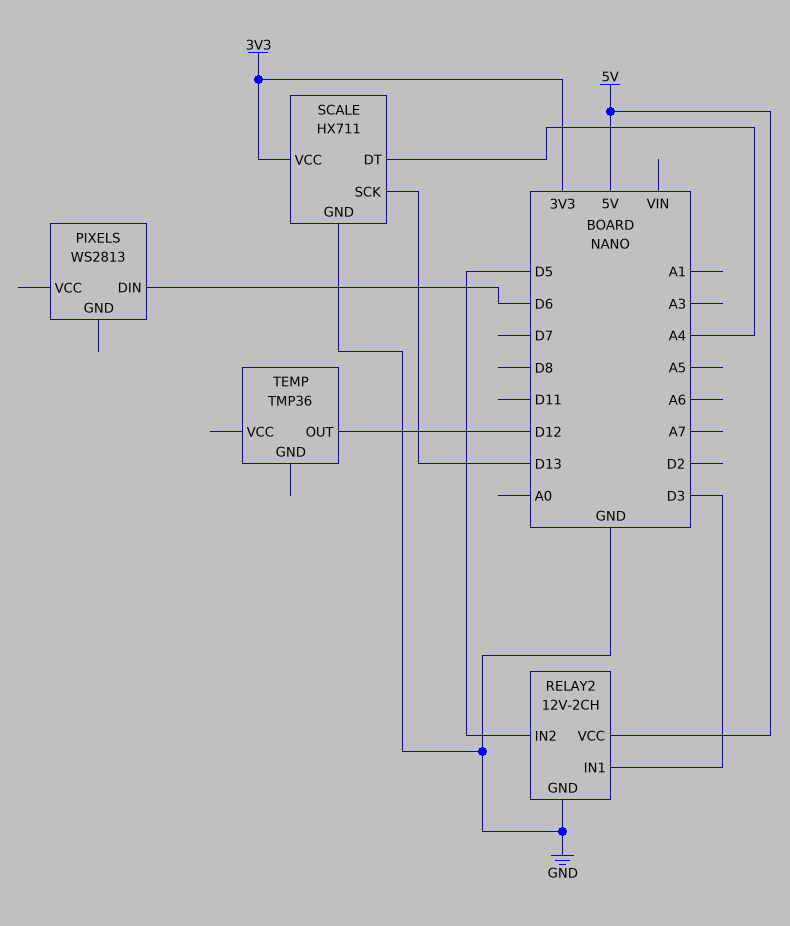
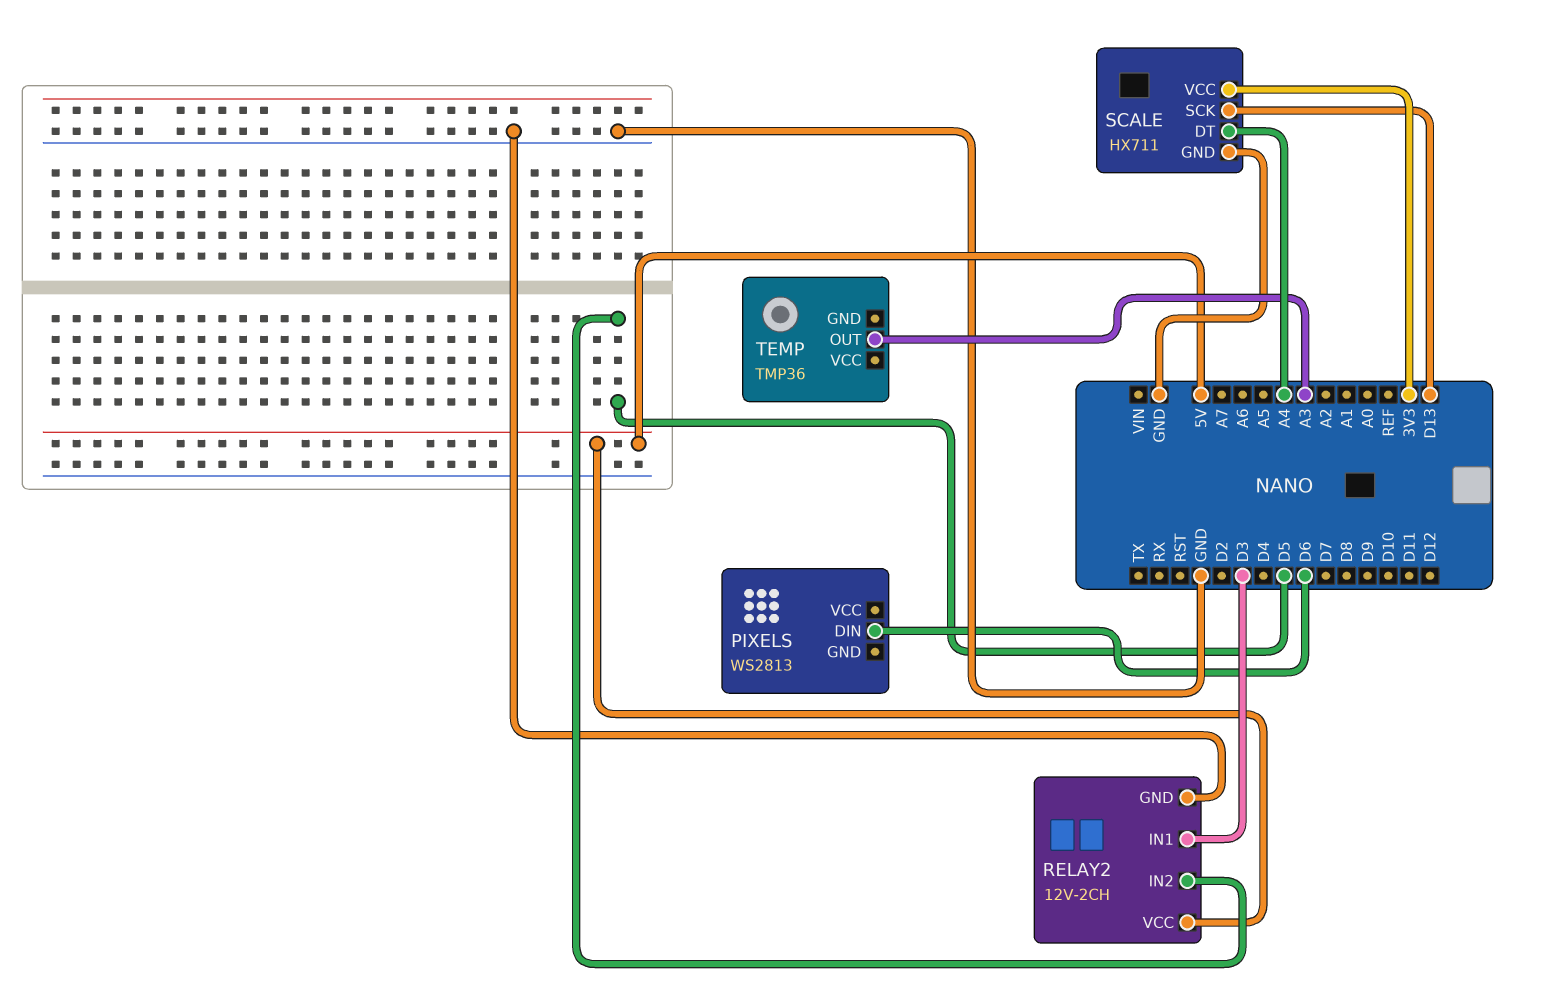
TEMP pin OUT: D12 -> A3

